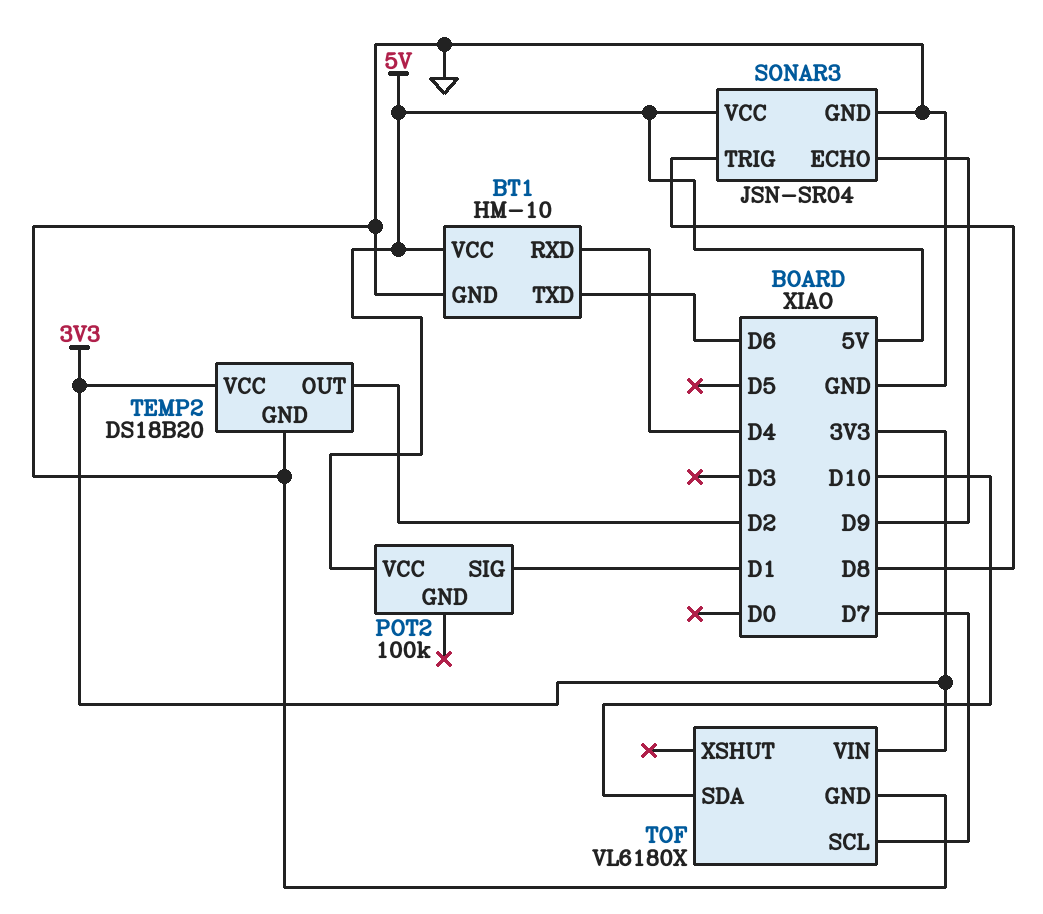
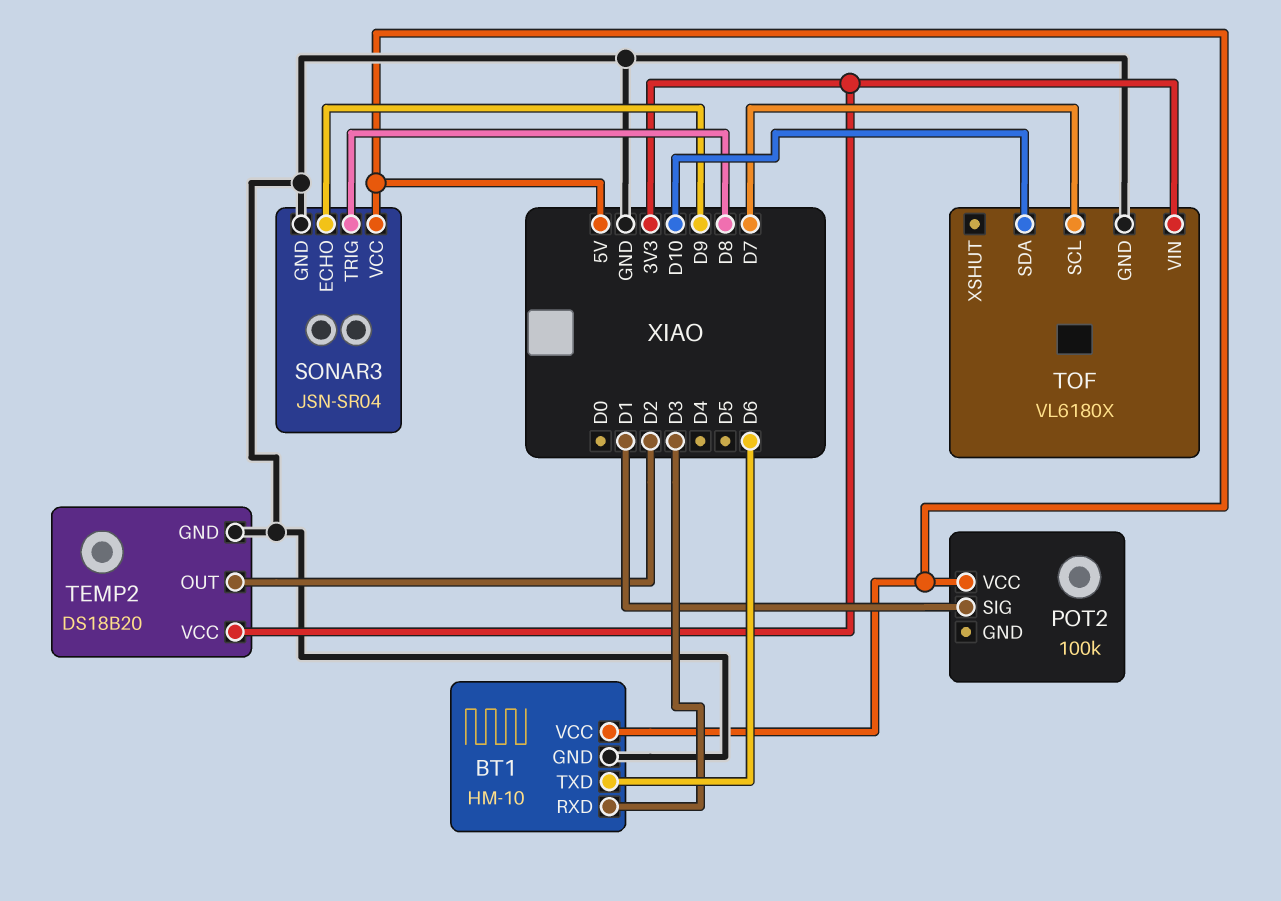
BT1 pin RXD: D4 -> D3

